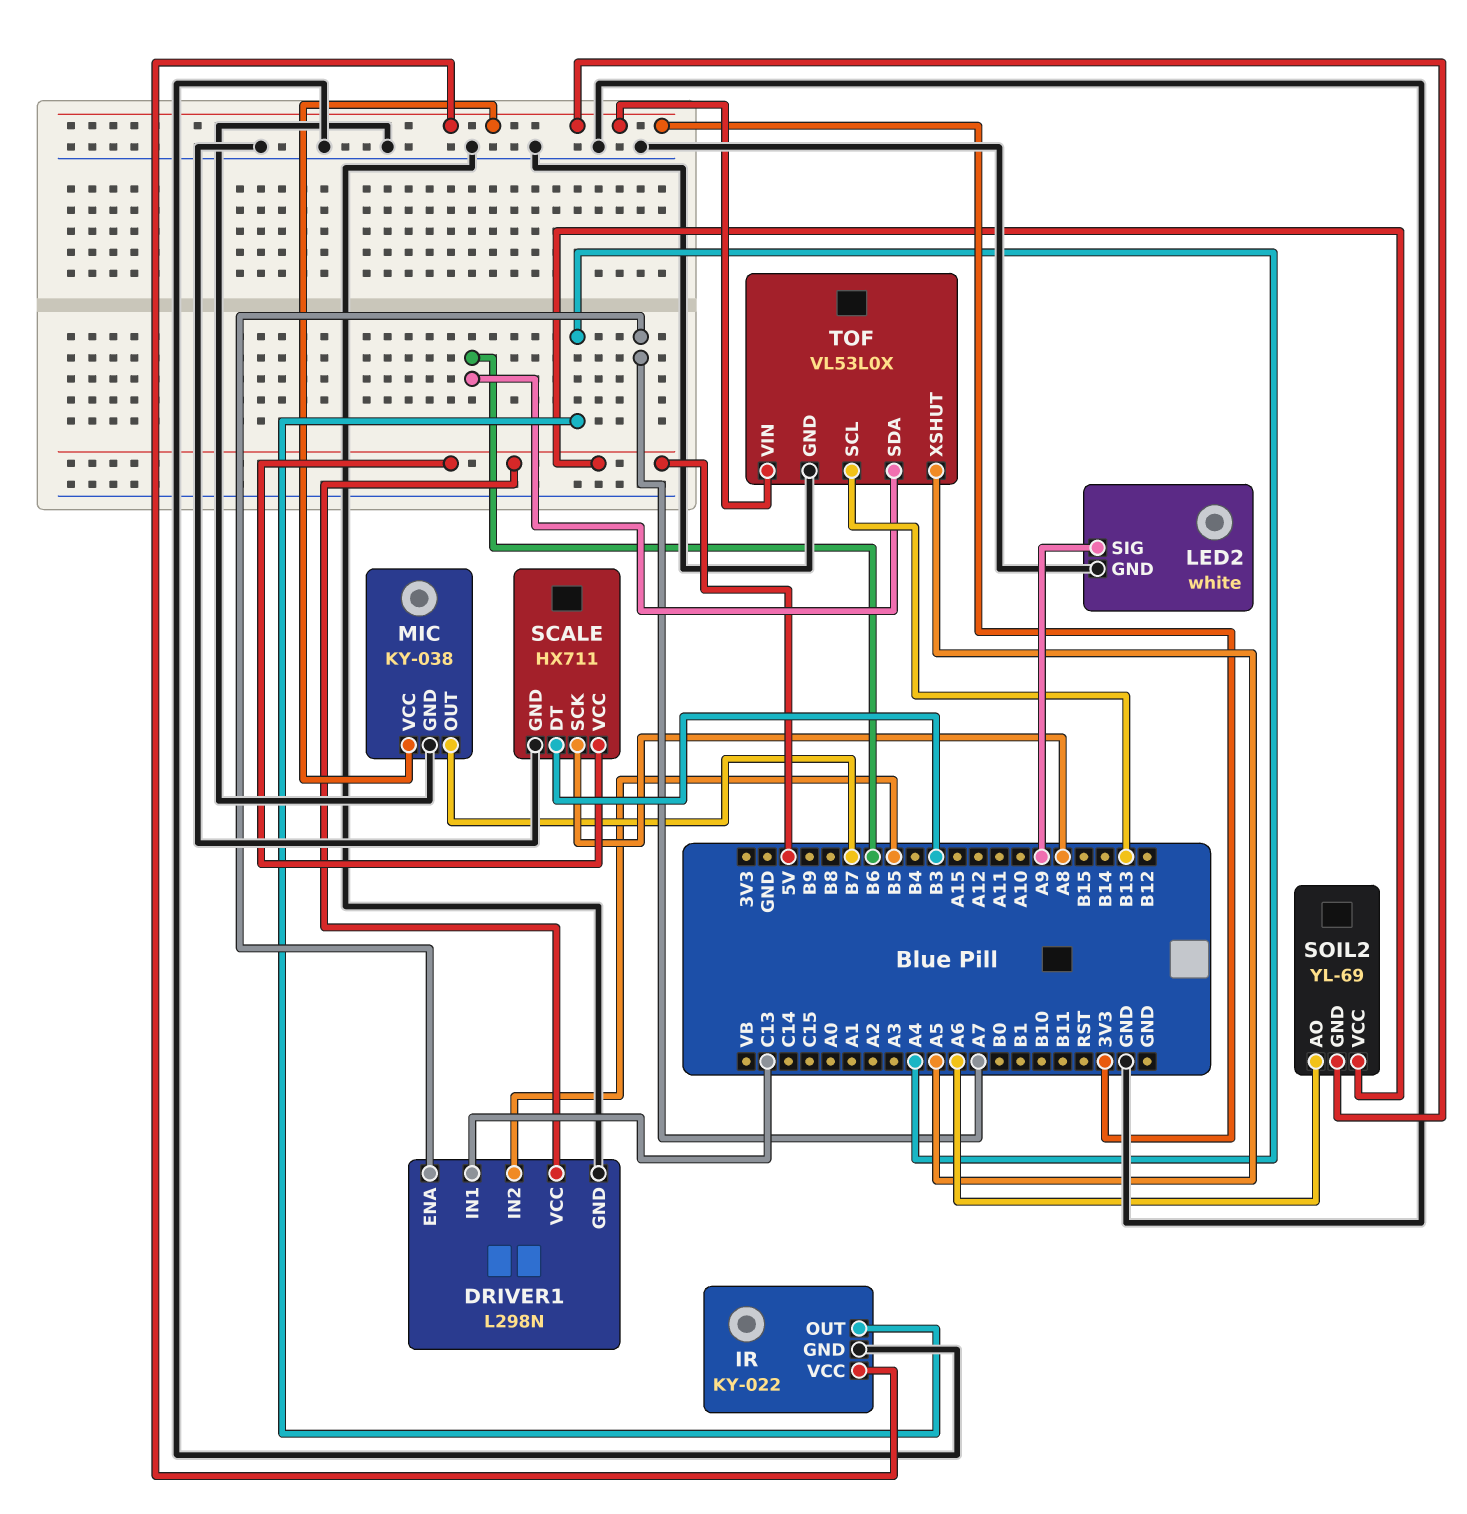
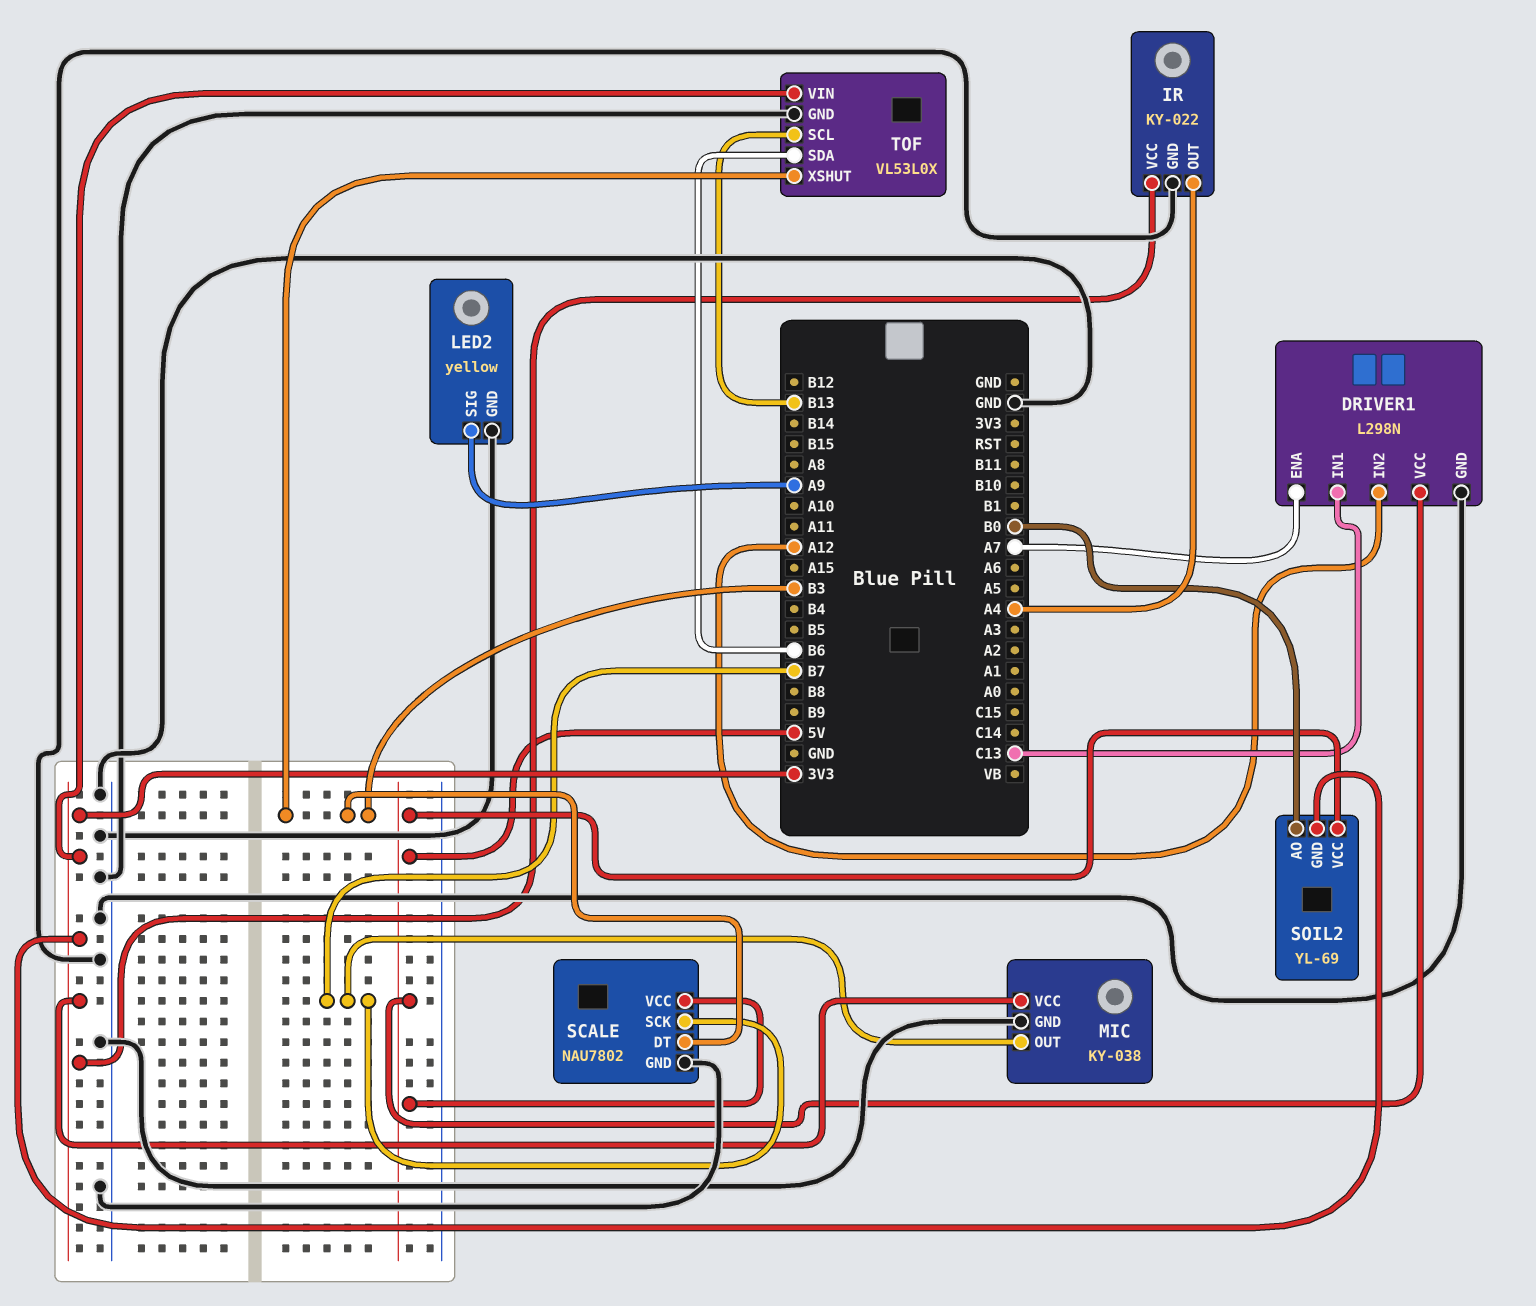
DRIVER1 pin IN2: B5 -> A12
LED2: white -> yellow
SCALE: HX711 -> NAU7802
SCALE pin SCK: A8 -> B7
SOIL2 pin AO: A6 -> B0
TOF pin XSHUT: A5 -> B3

